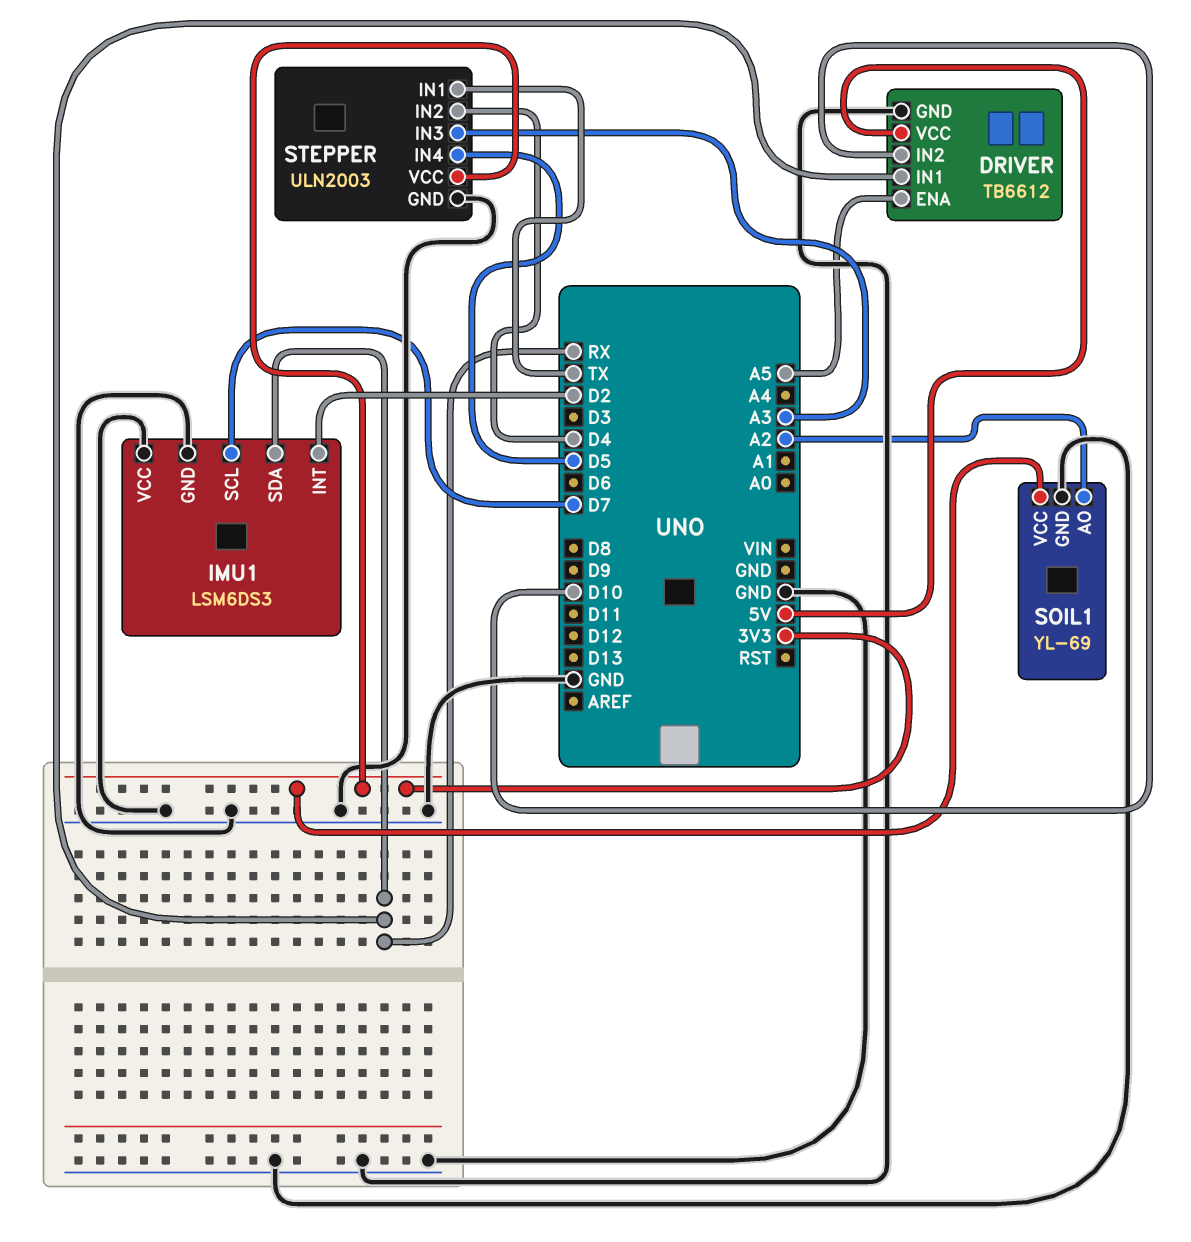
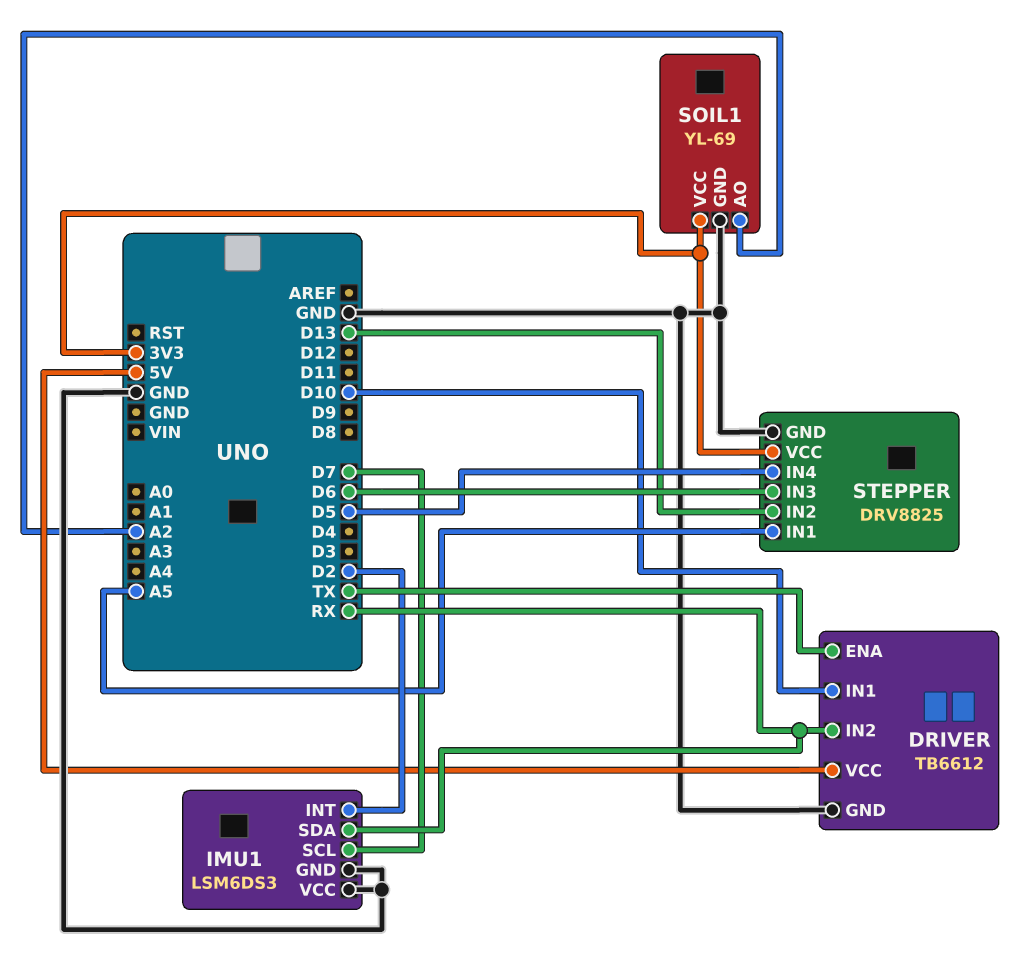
DRIVER pin ENA: A5 -> TX
DRIVER pin IN1: RX -> D10
DRIVER pin IN2: D10 -> RX
STEPPER: ULN2003 -> DRV8825
STEPPER pin IN1: TX -> A5
STEPPER pin IN2: D4 -> D13
STEPPER pin IN3: A3 -> D6

